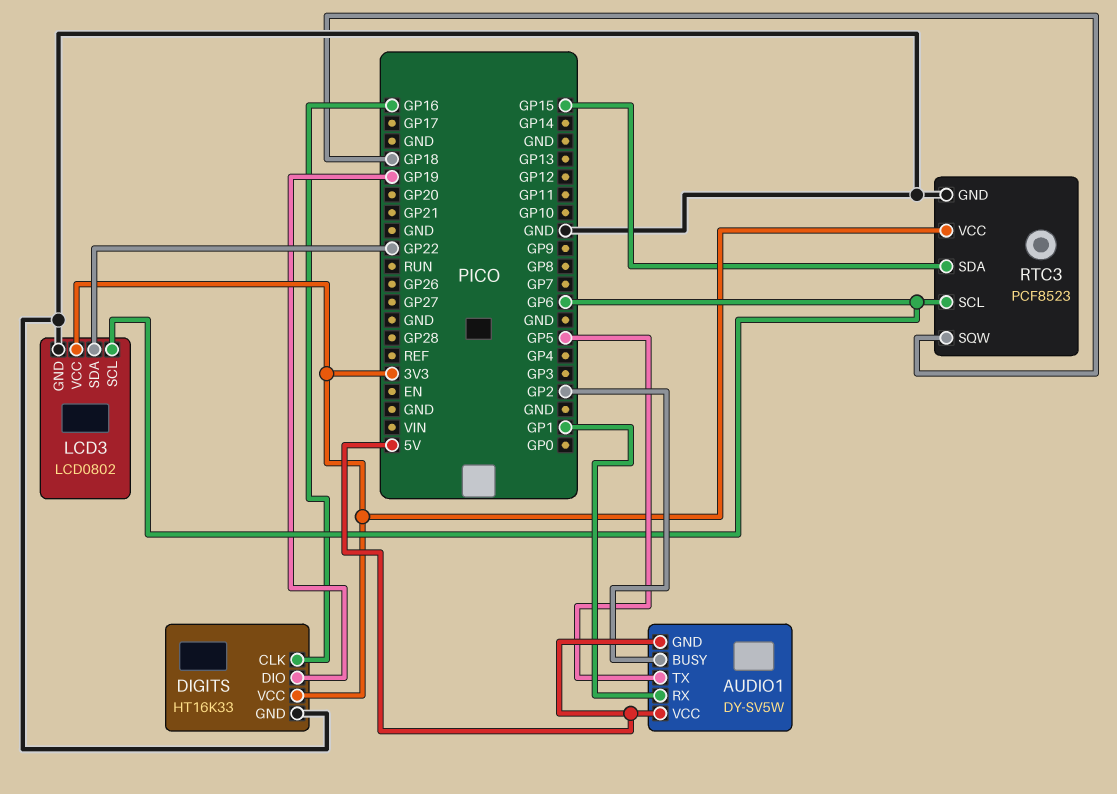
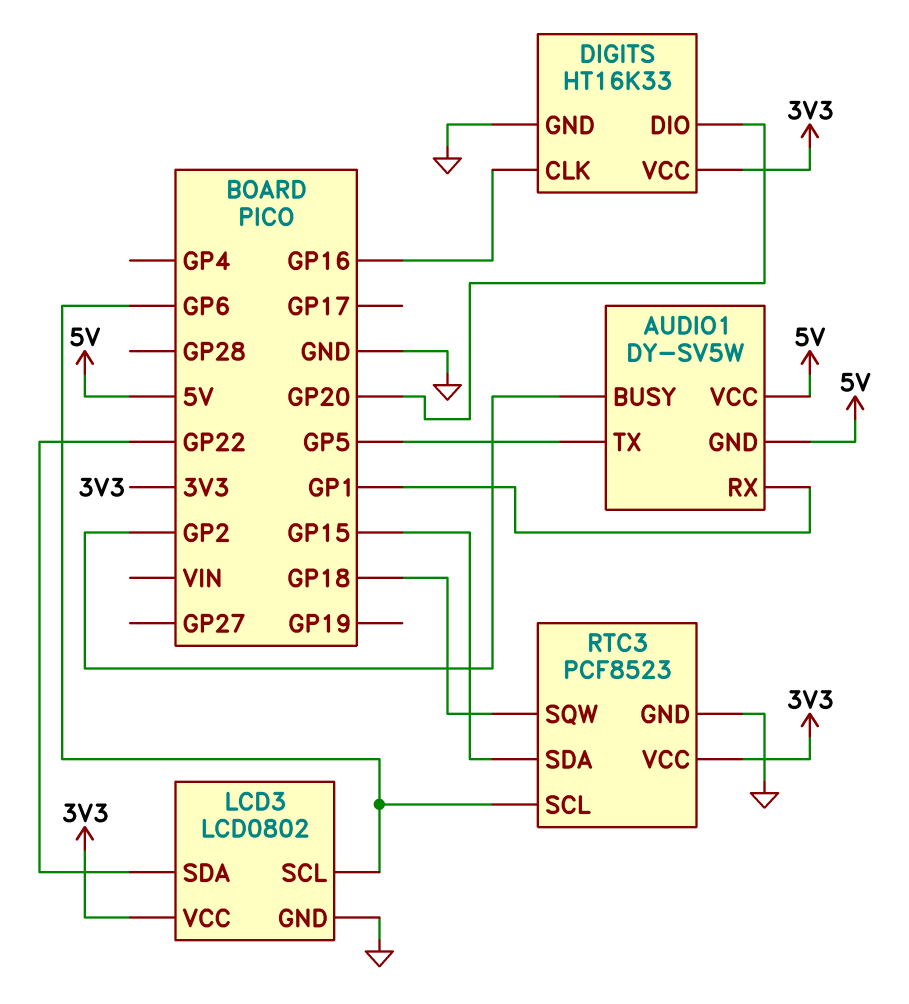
DIGITS pin DIO: GP19 -> GP20

